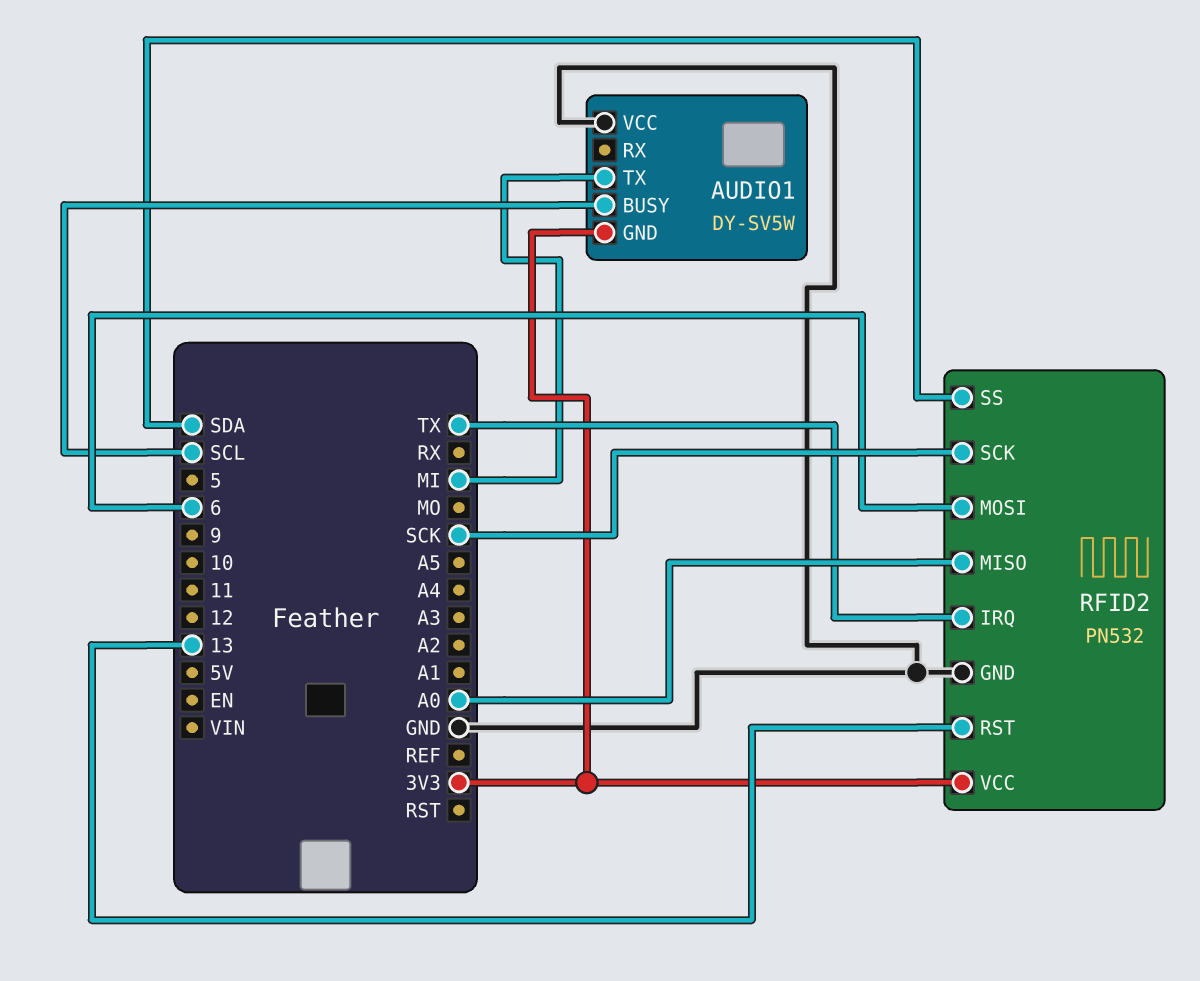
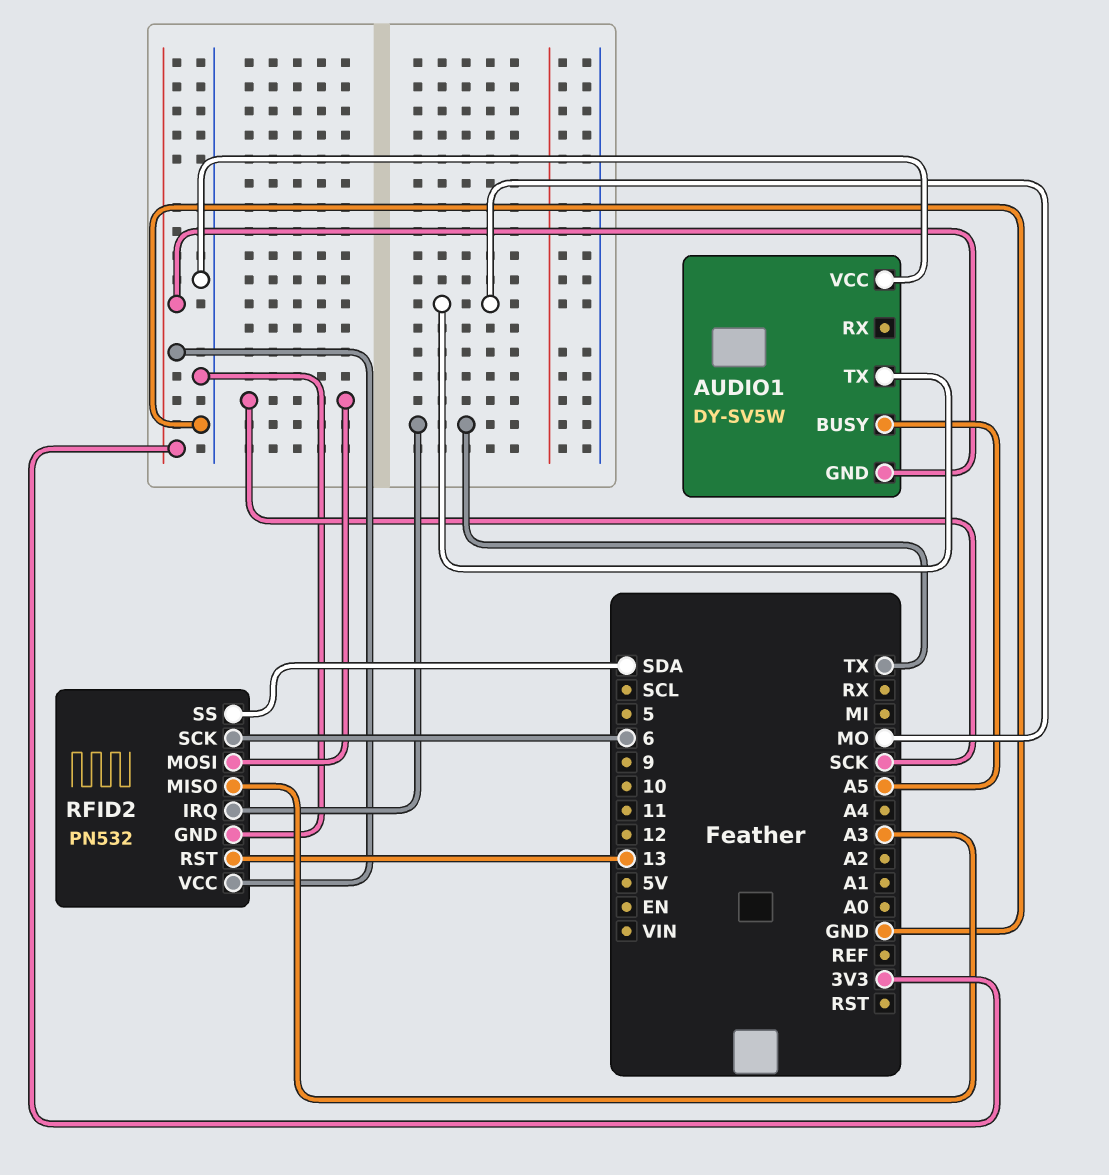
AUDIO1 pin BUSY: SCL -> A5
AUDIO1 pin TX: MI -> MO
RFID2 pin MISO: A0 -> A3
RFID2 pin MOSI: 6 -> SCK
RFID2 pin SCK: SCK -> 6

